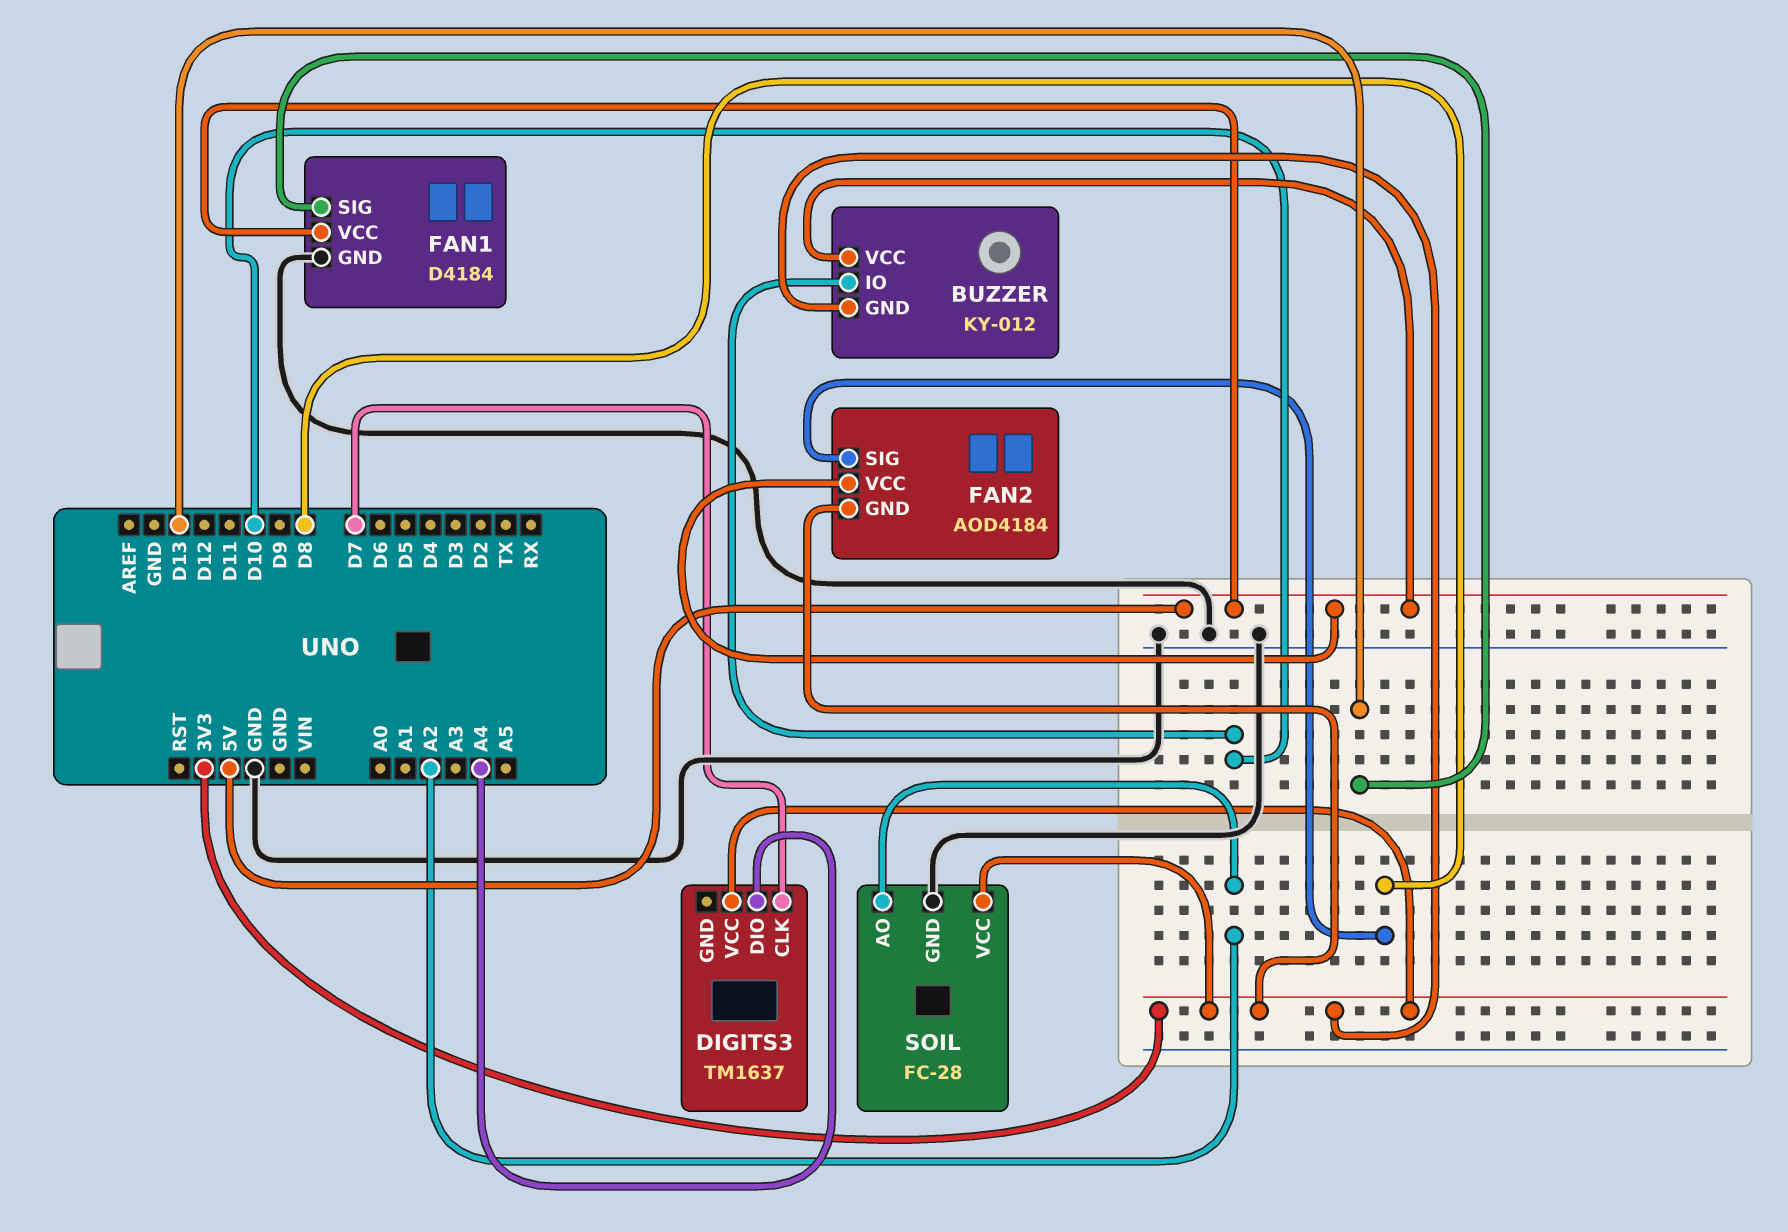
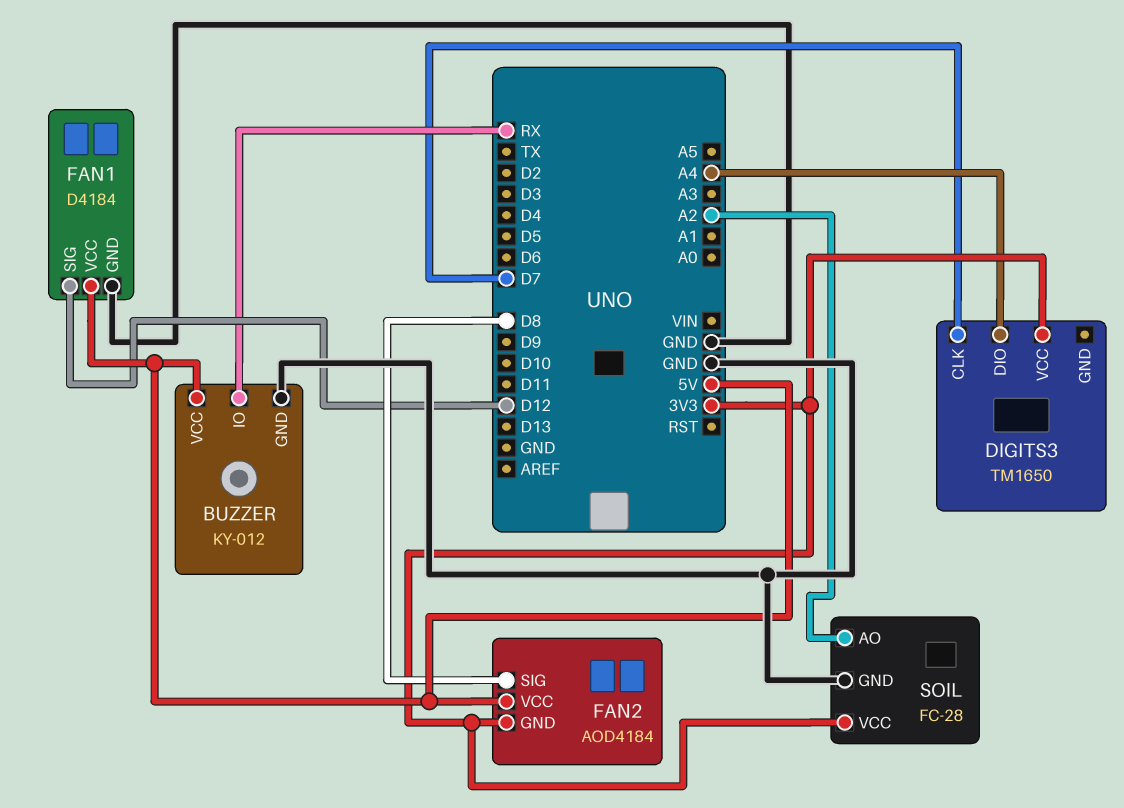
BUZZER pin GND: 3V3 -> GND
BUZZER pin IO: D10 -> RX
DIGITS3: TM1637 -> TM1650
FAN1 pin SIG: D13 -> D12

